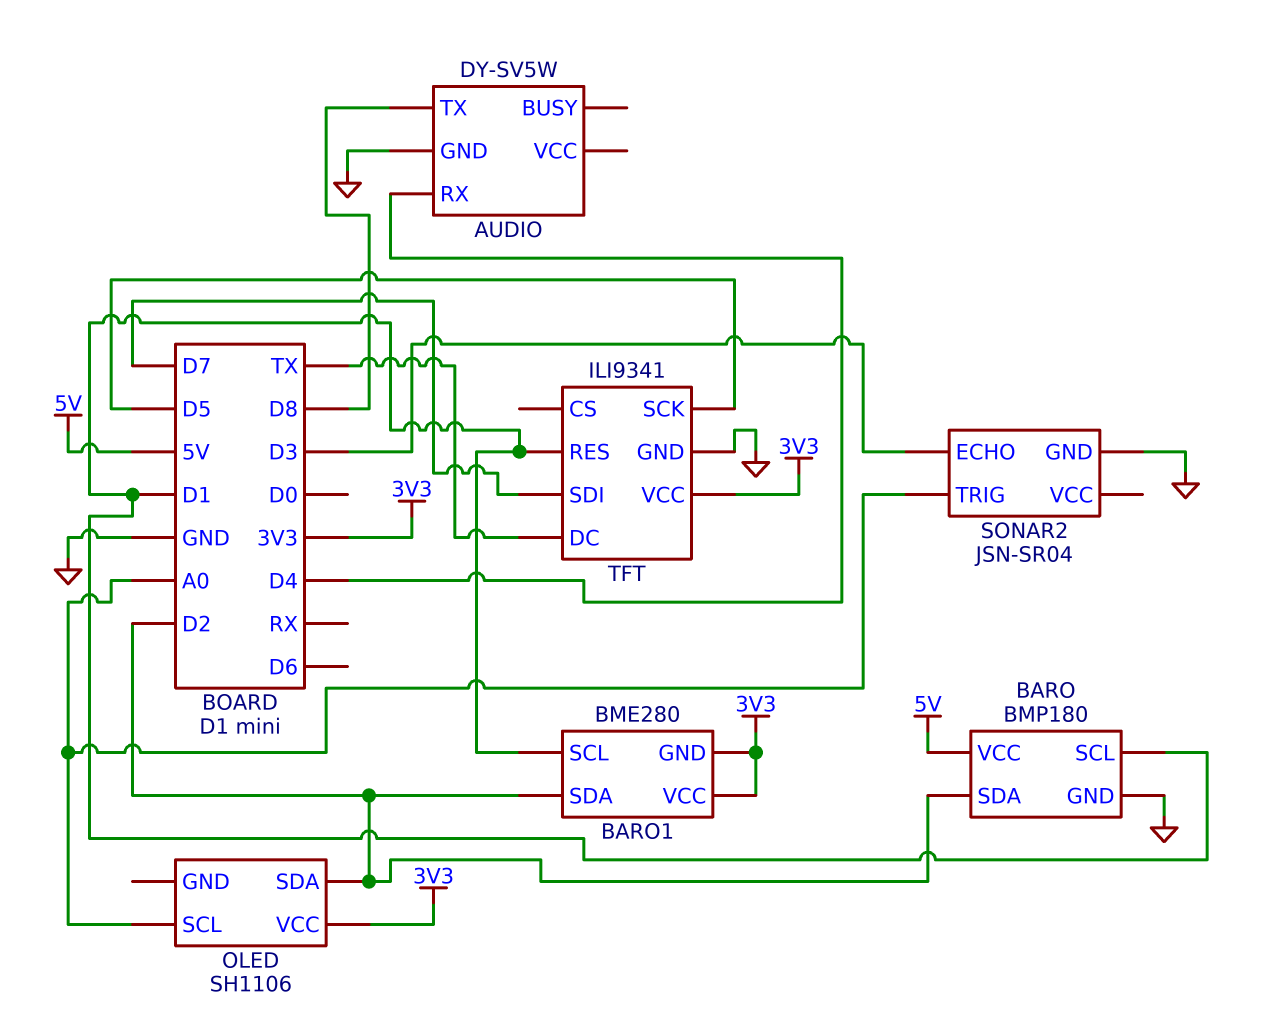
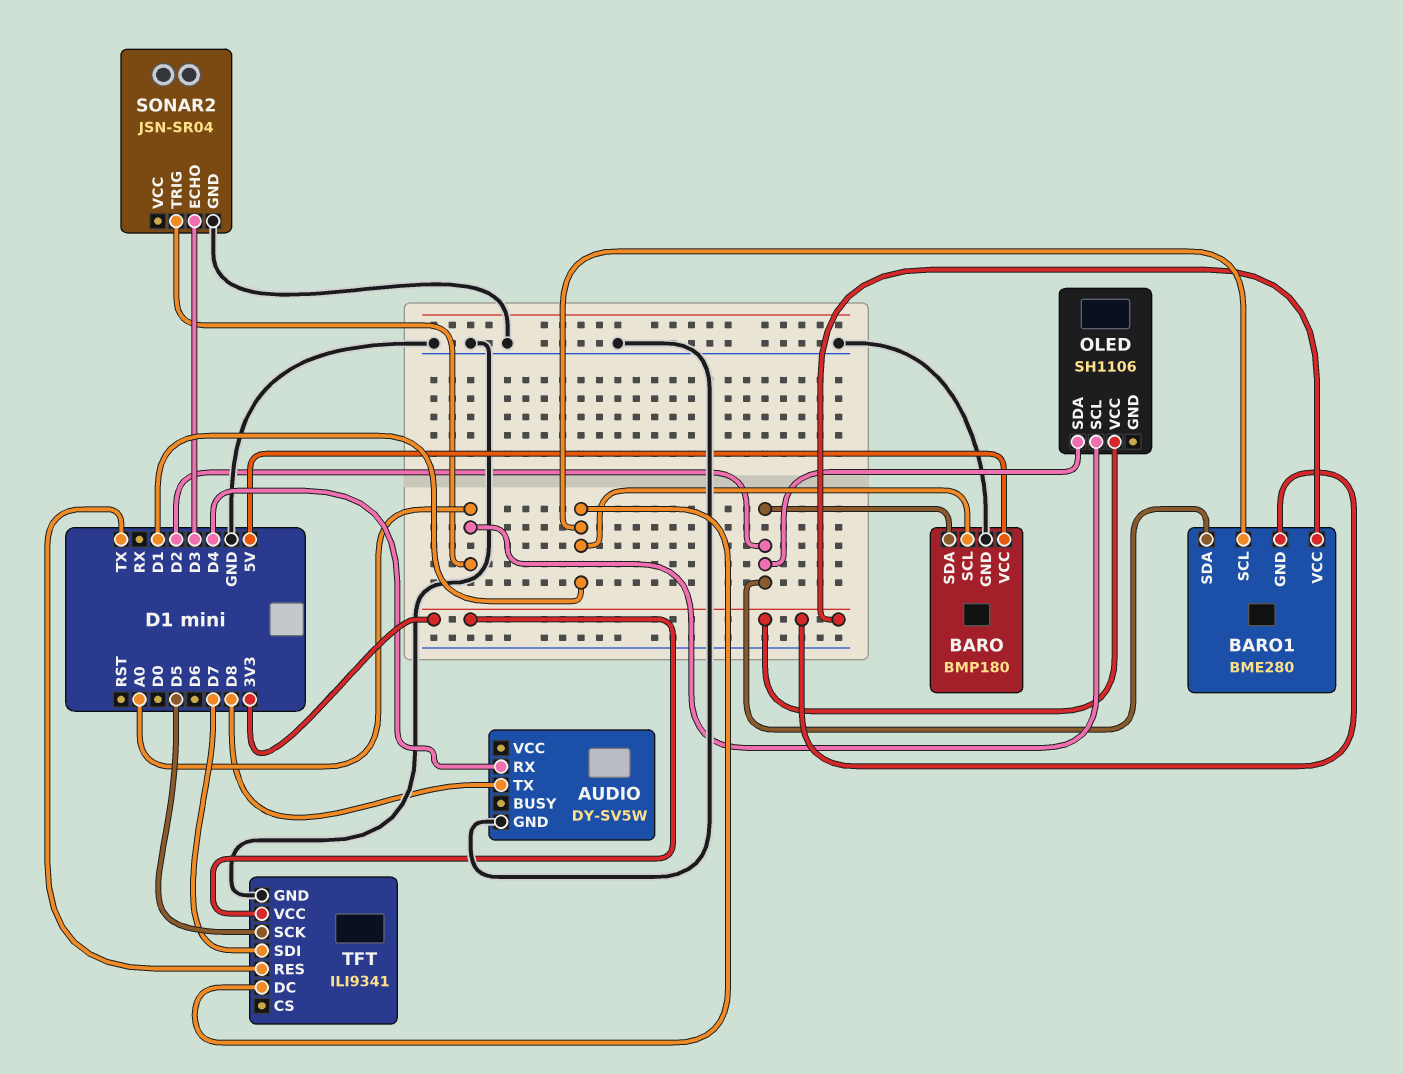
TFT pin DC: TX -> D1
TFT pin RES: D1 -> TX

